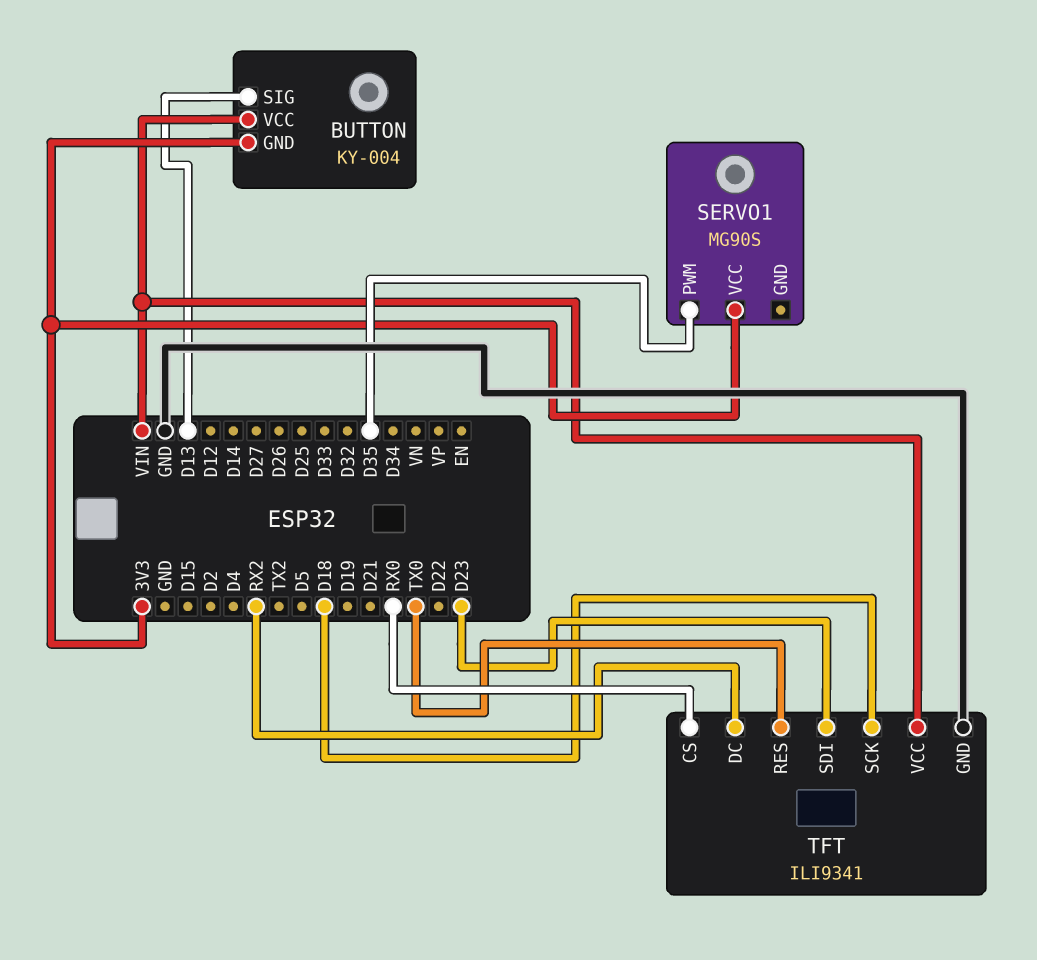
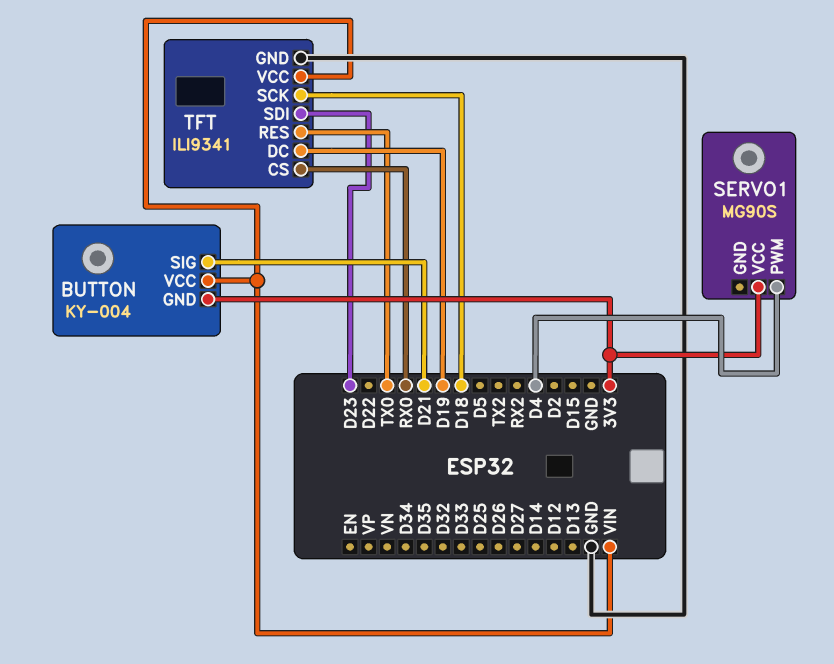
BUTTON pin SIG: D13 -> D21
SERVO1 pin PWM: D35 -> D4
TFT pin DC: RX2 -> D19

